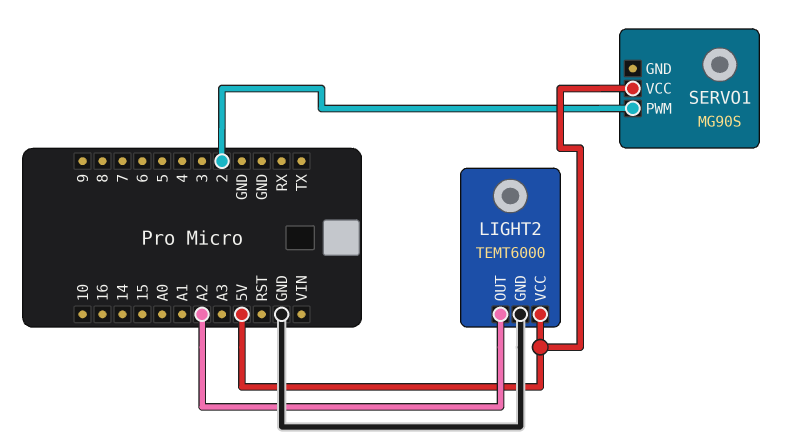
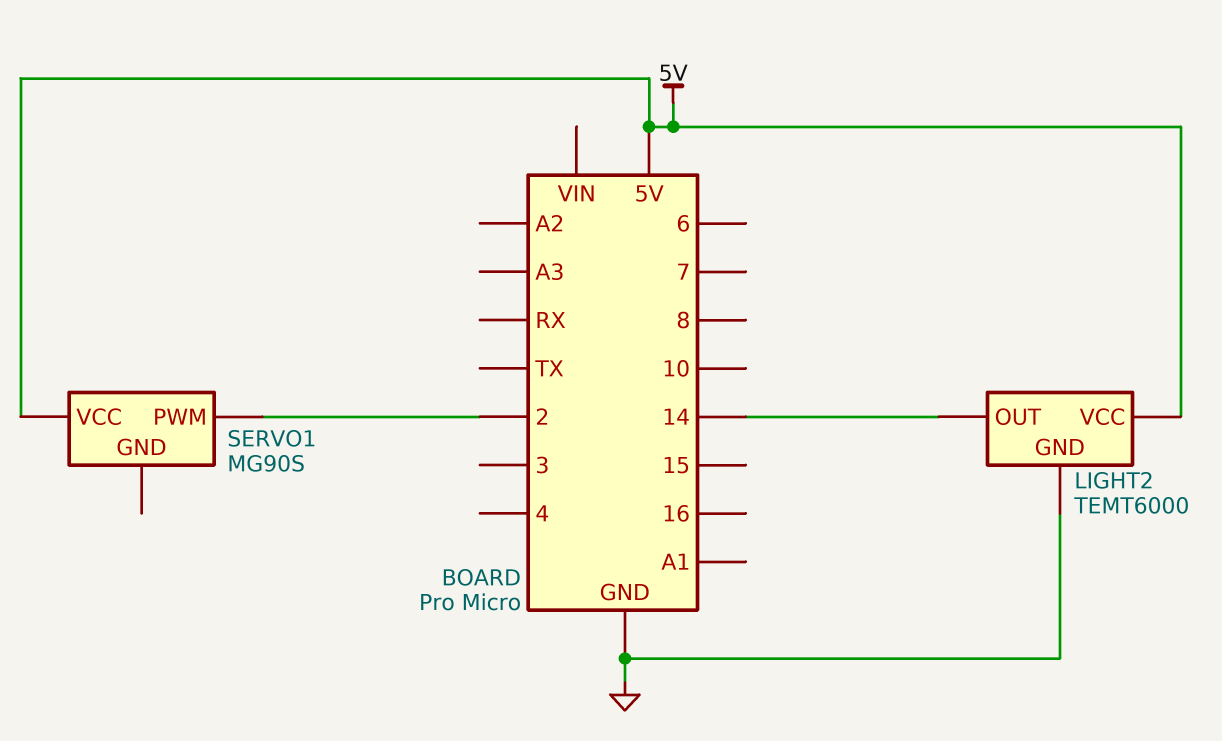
LIGHT2 pin OUT: A2 -> 14

